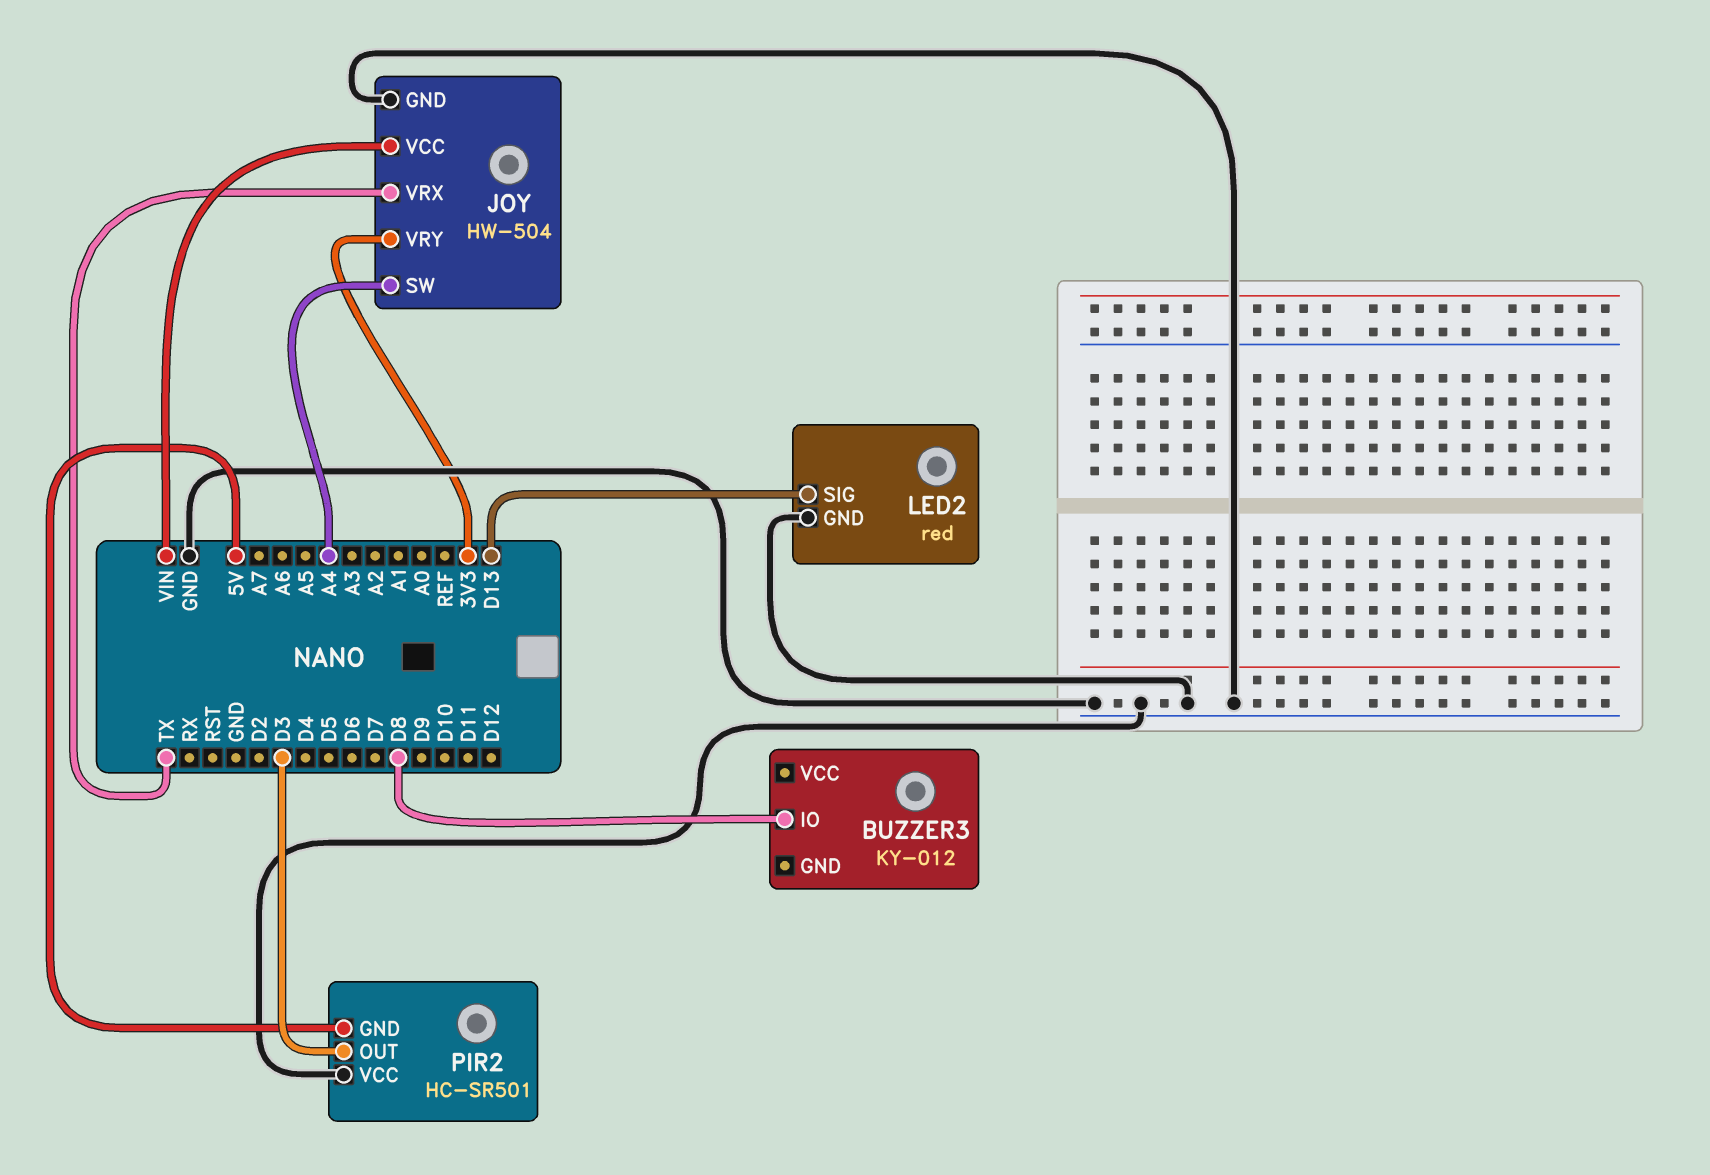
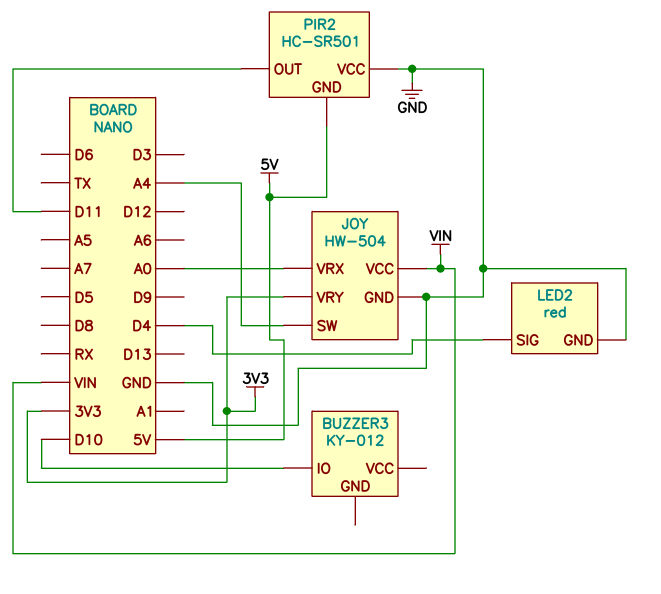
BUZZER3 pin IO: D8 -> D10
JOY pin VRX: TX -> A0
LED2 pin SIG: D13 -> D4
PIR2 pin OUT: D3 -> D11

